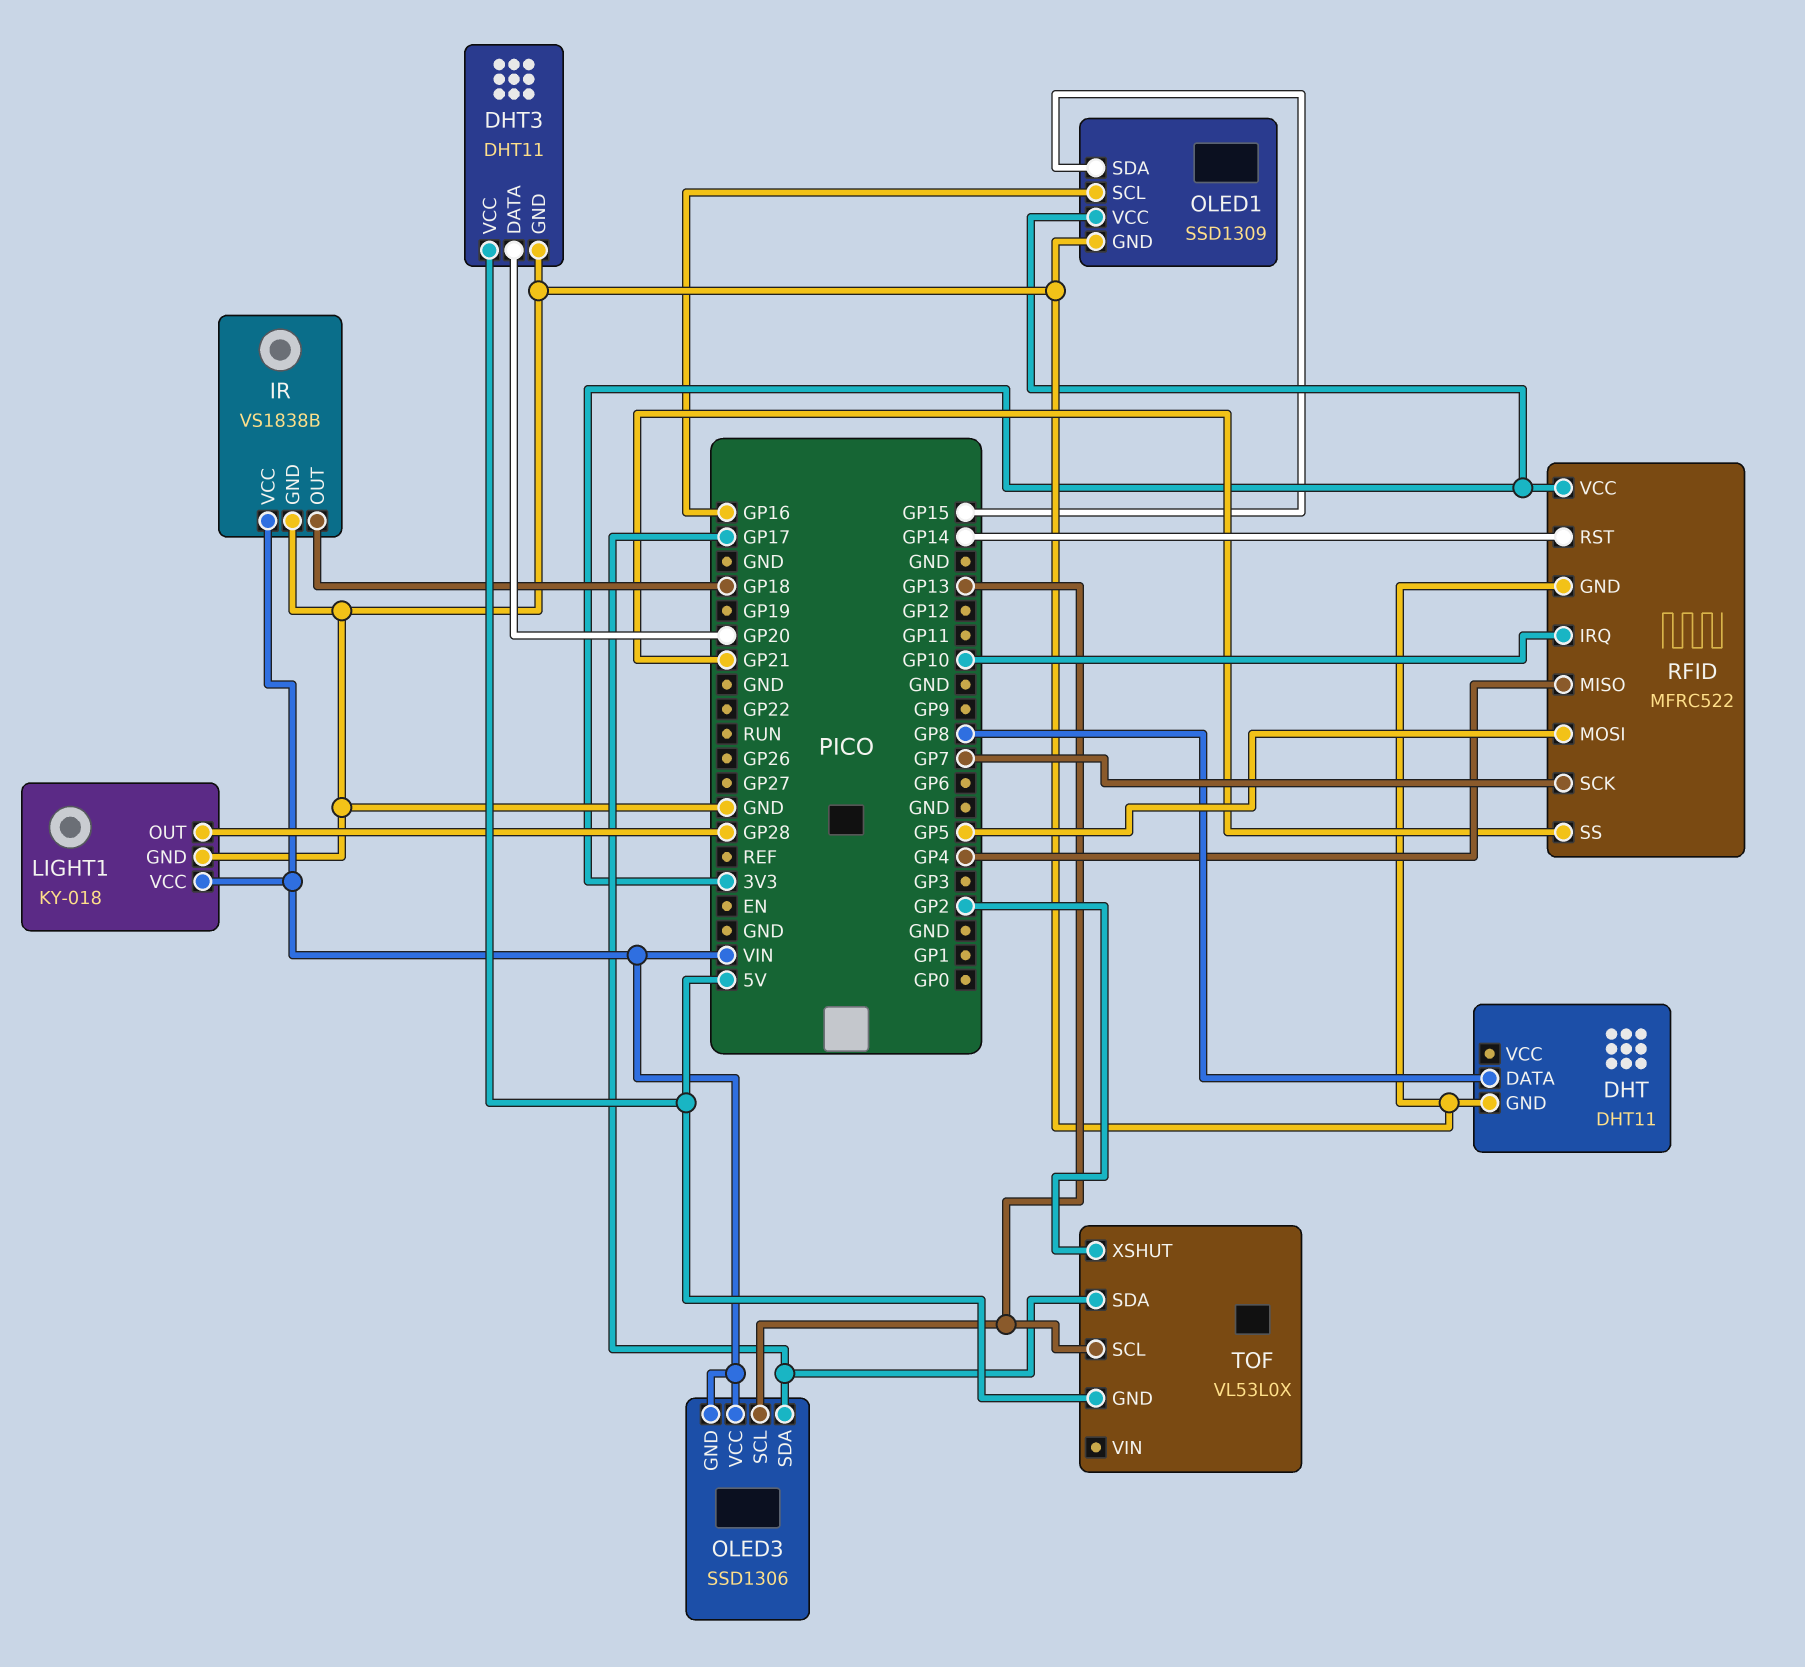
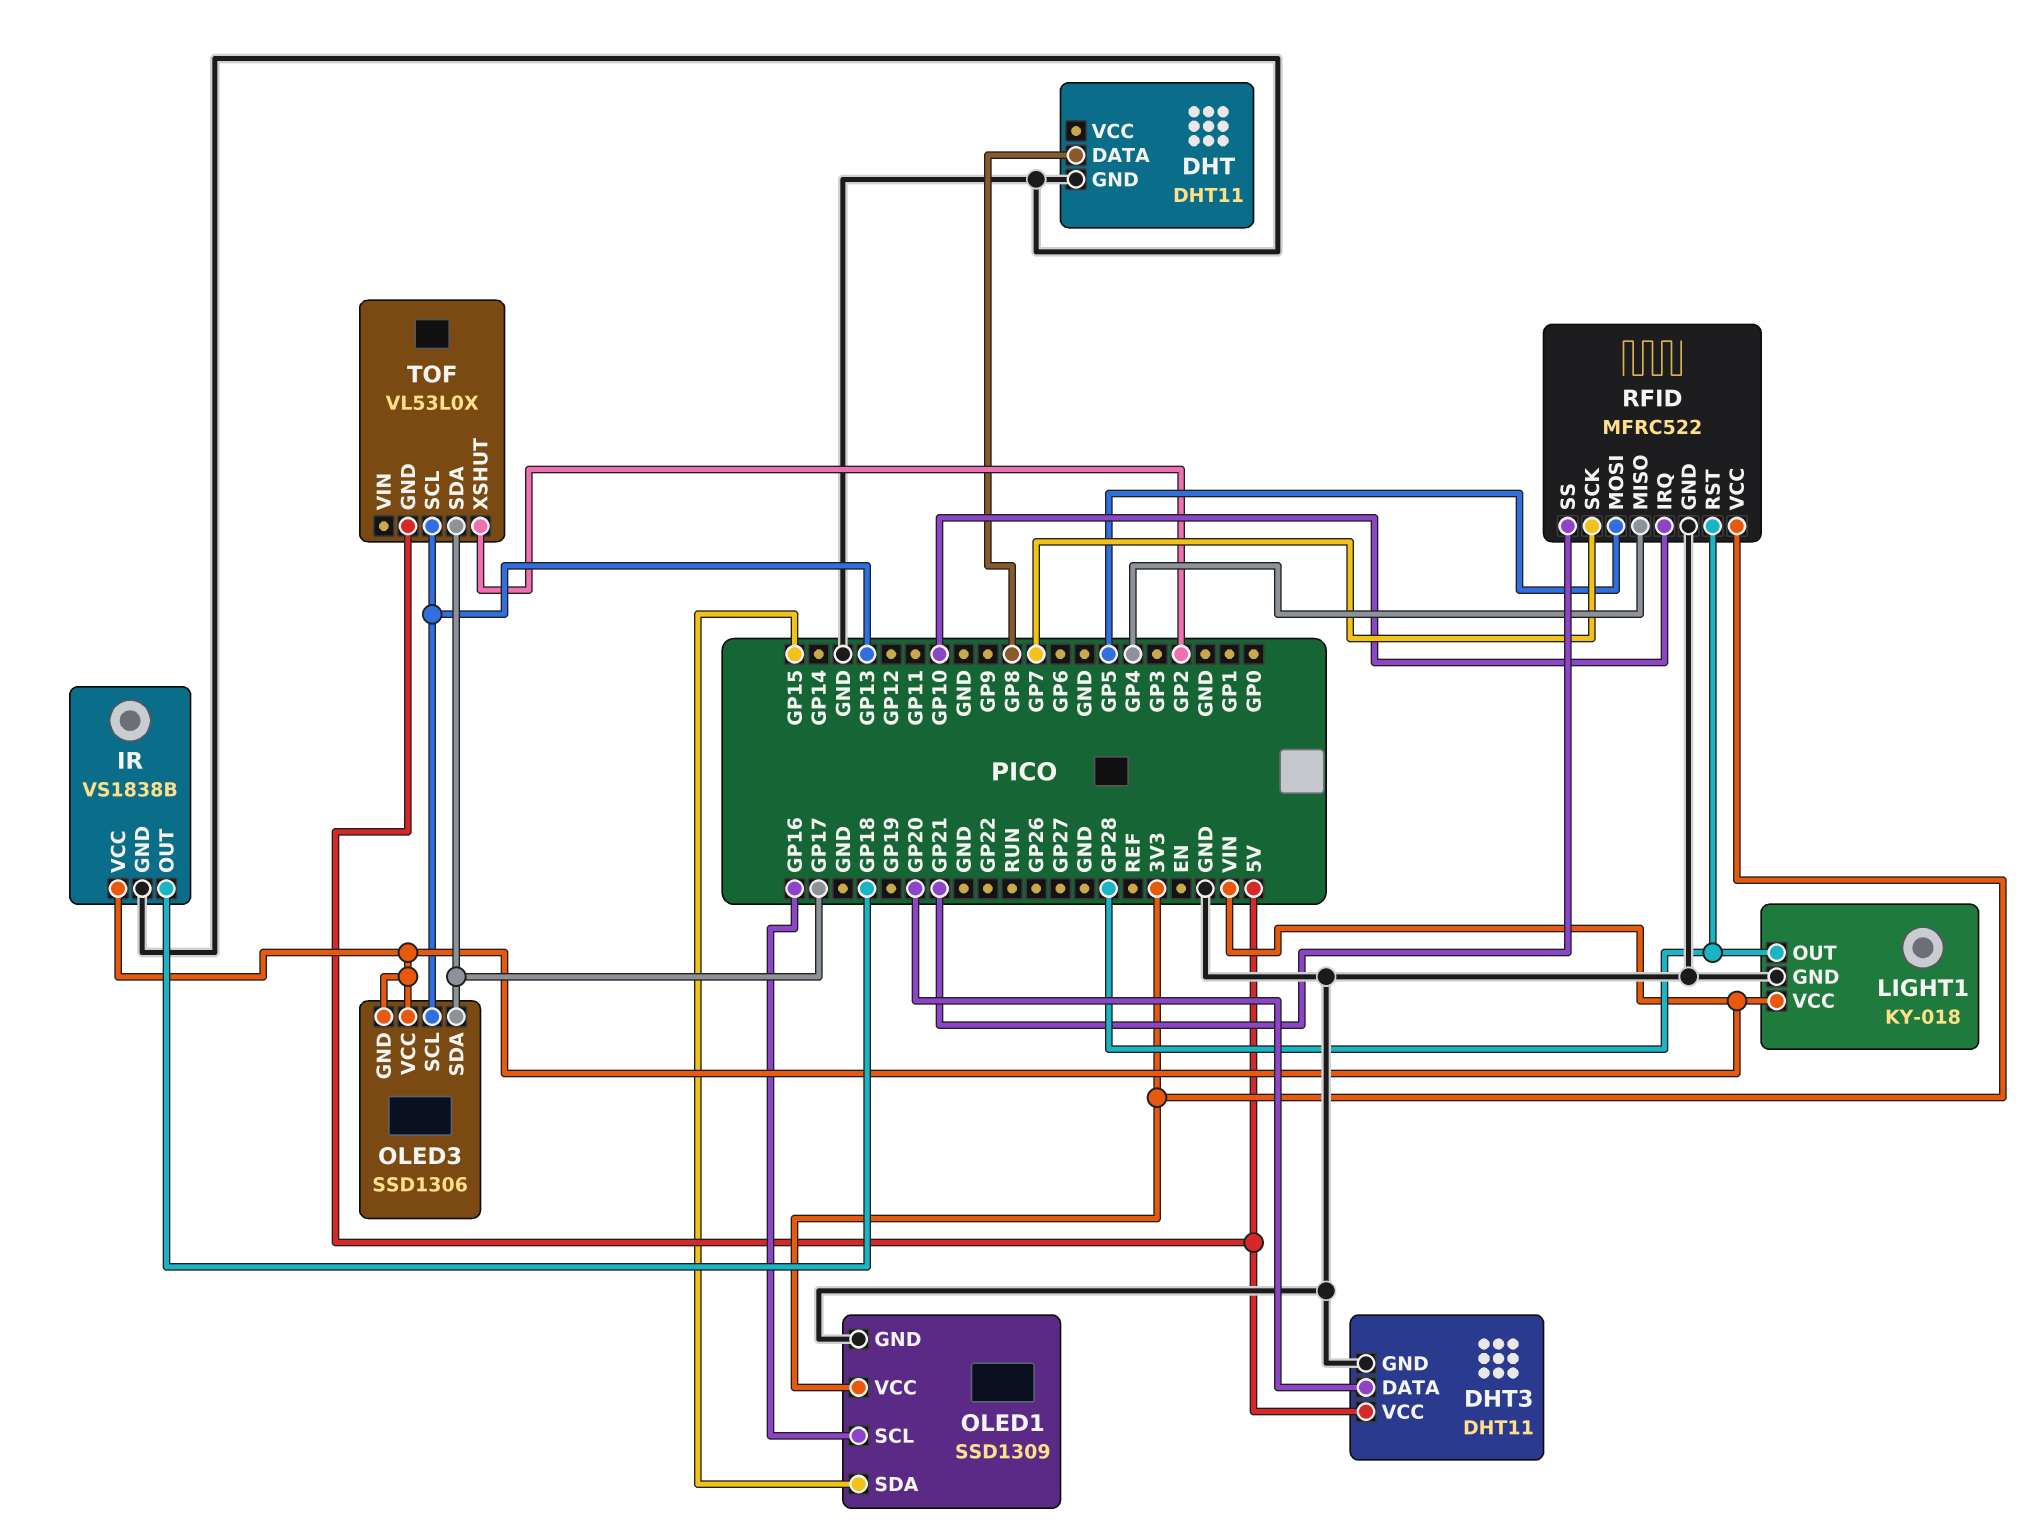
RFID pin RST: GP14 -> GP28

